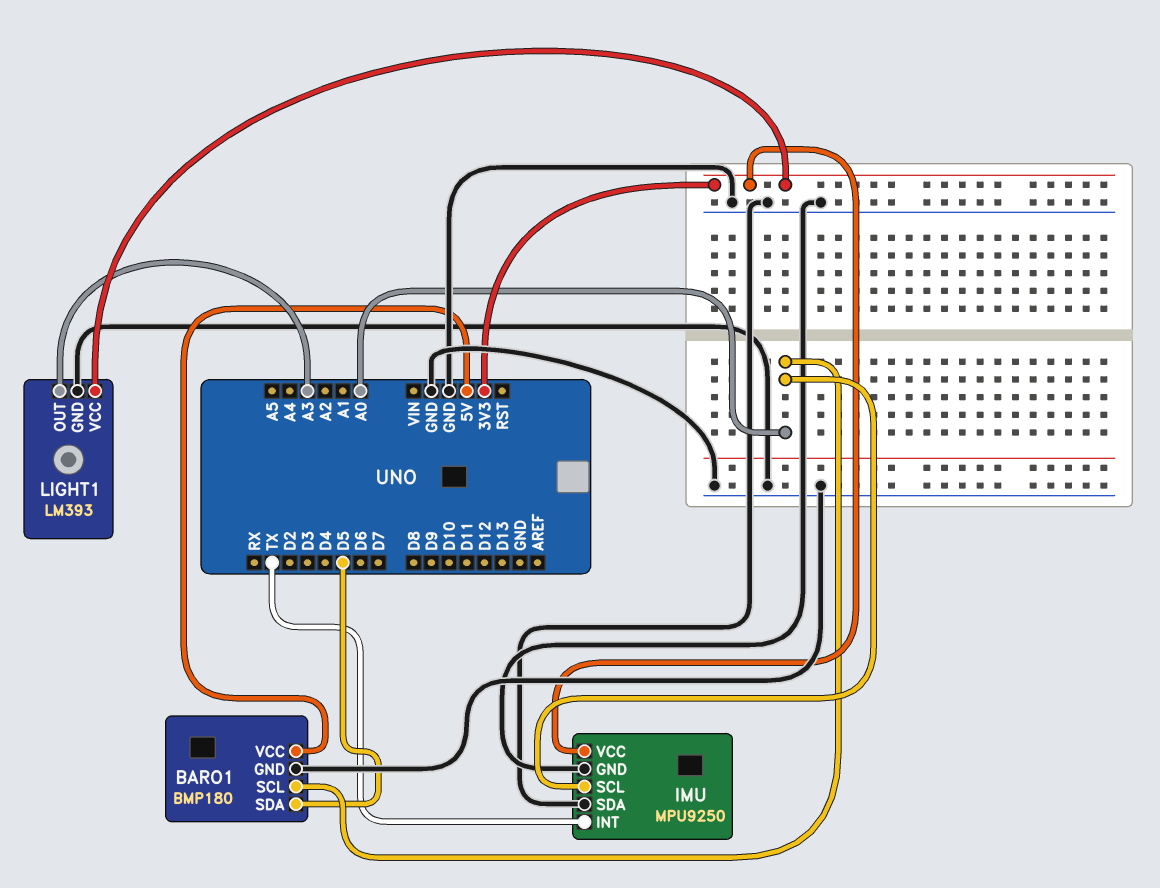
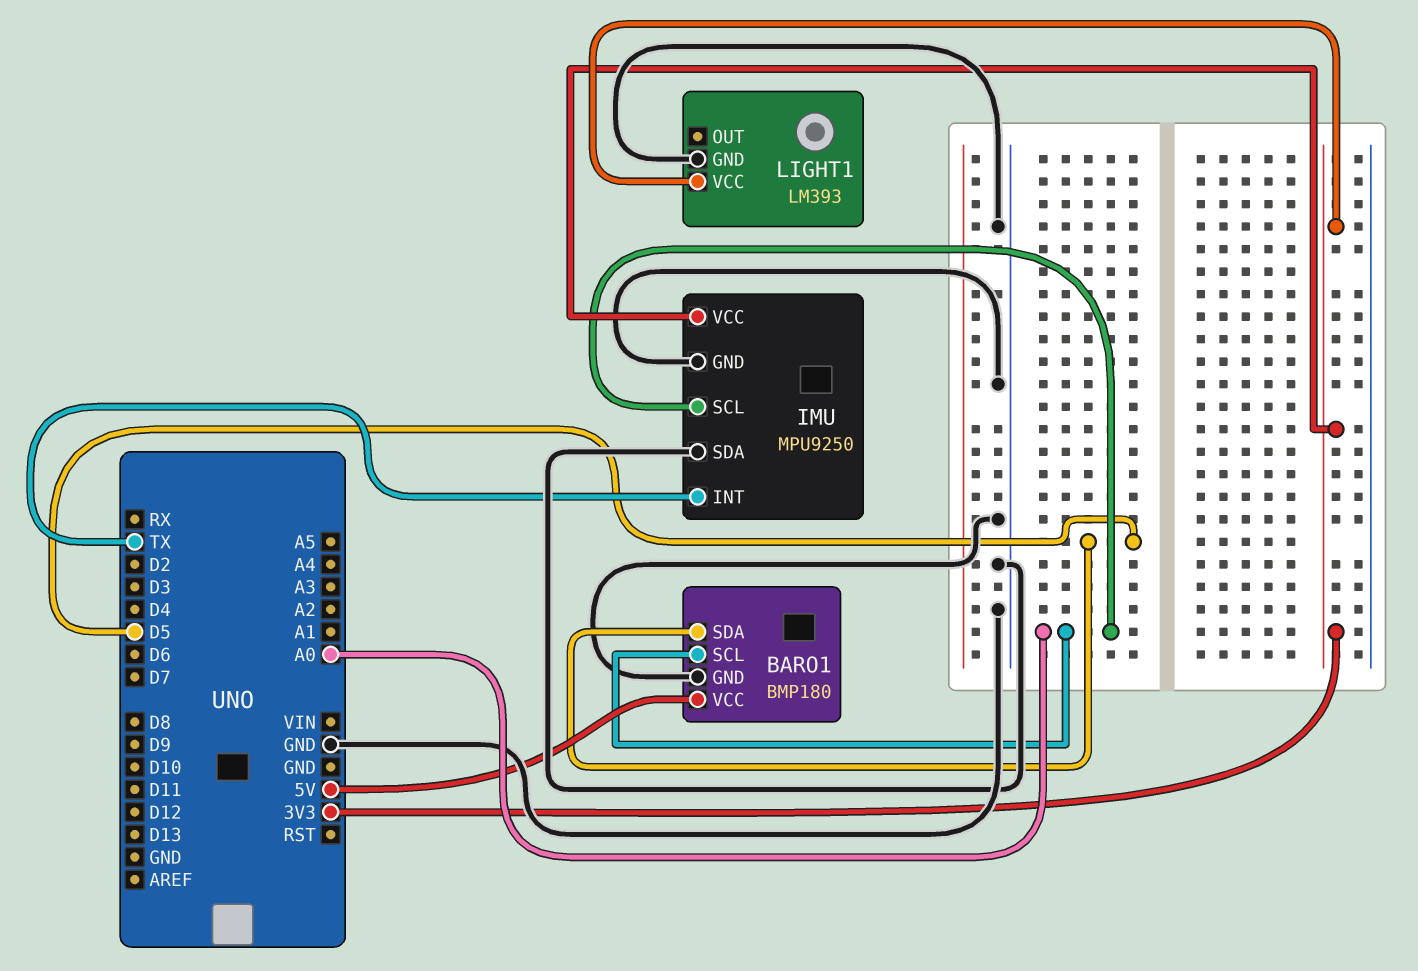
LIGHT1 pin OUT: A3 -> none

